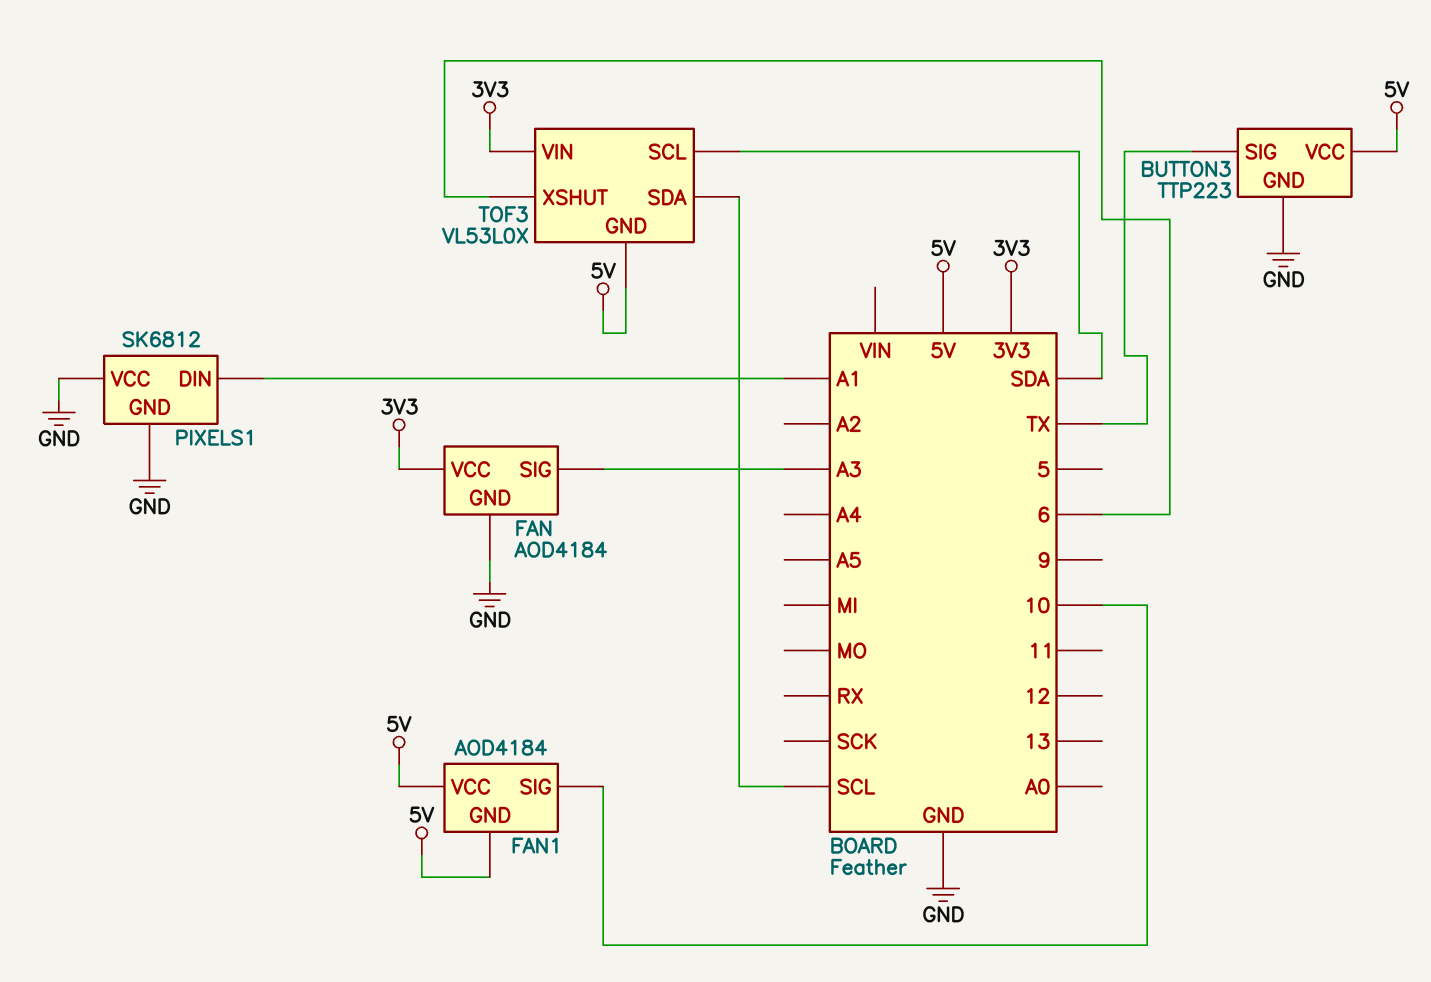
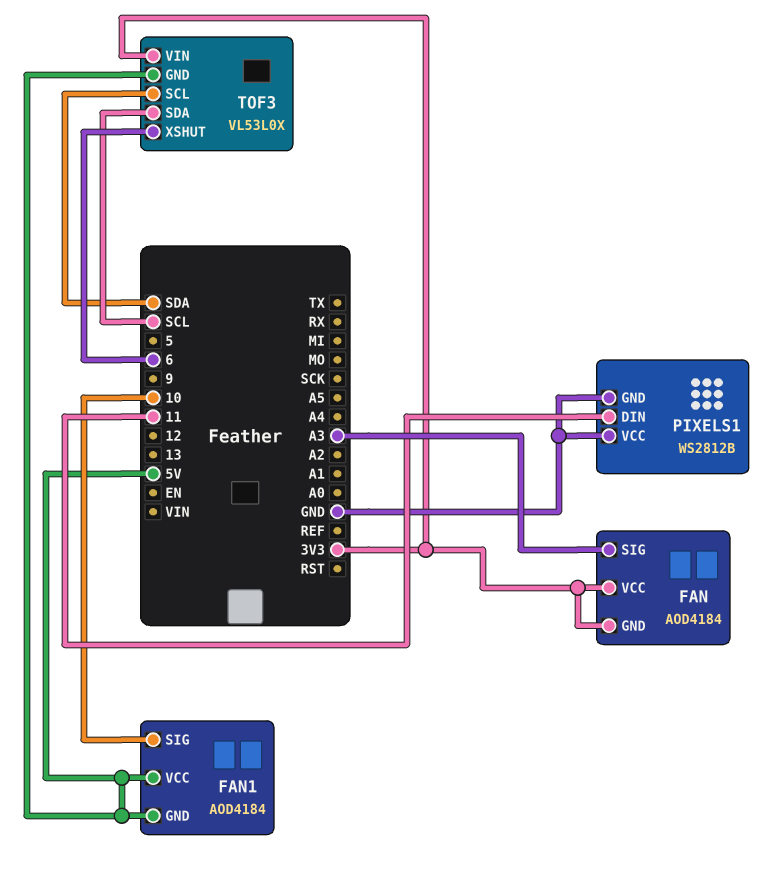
BUTTON3: TTP223 -> none
BUTTON3 pin GND: GND -> none
BUTTON3 pin SIG: TX -> none
BUTTON3 pin VCC: 5V -> none
FAN pin GND: GND -> 3V3
PIXELS1: SK6812 -> WS2812B
PIXELS1 pin DIN: A1 -> 11

